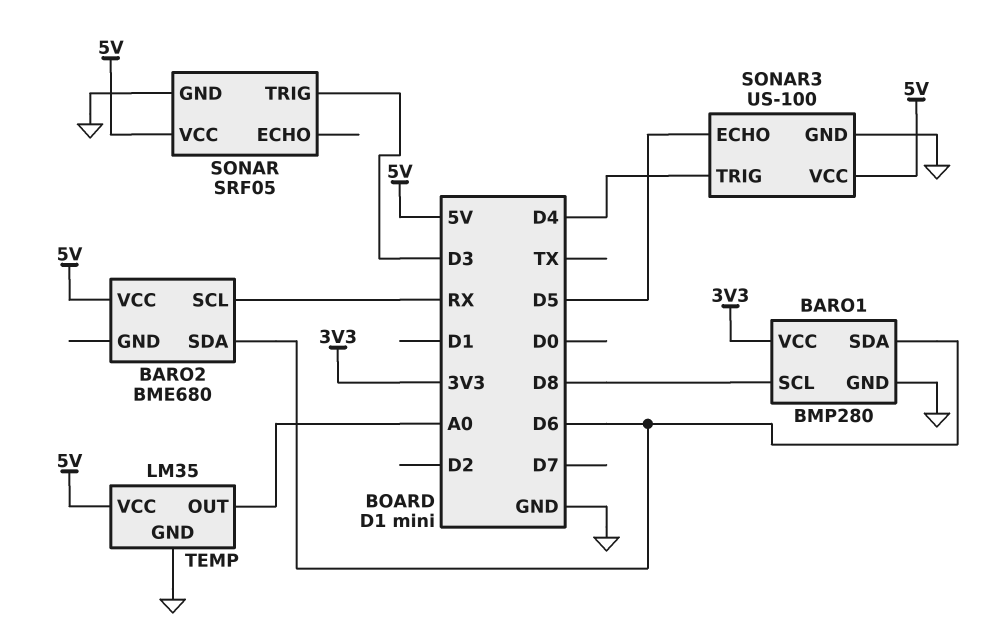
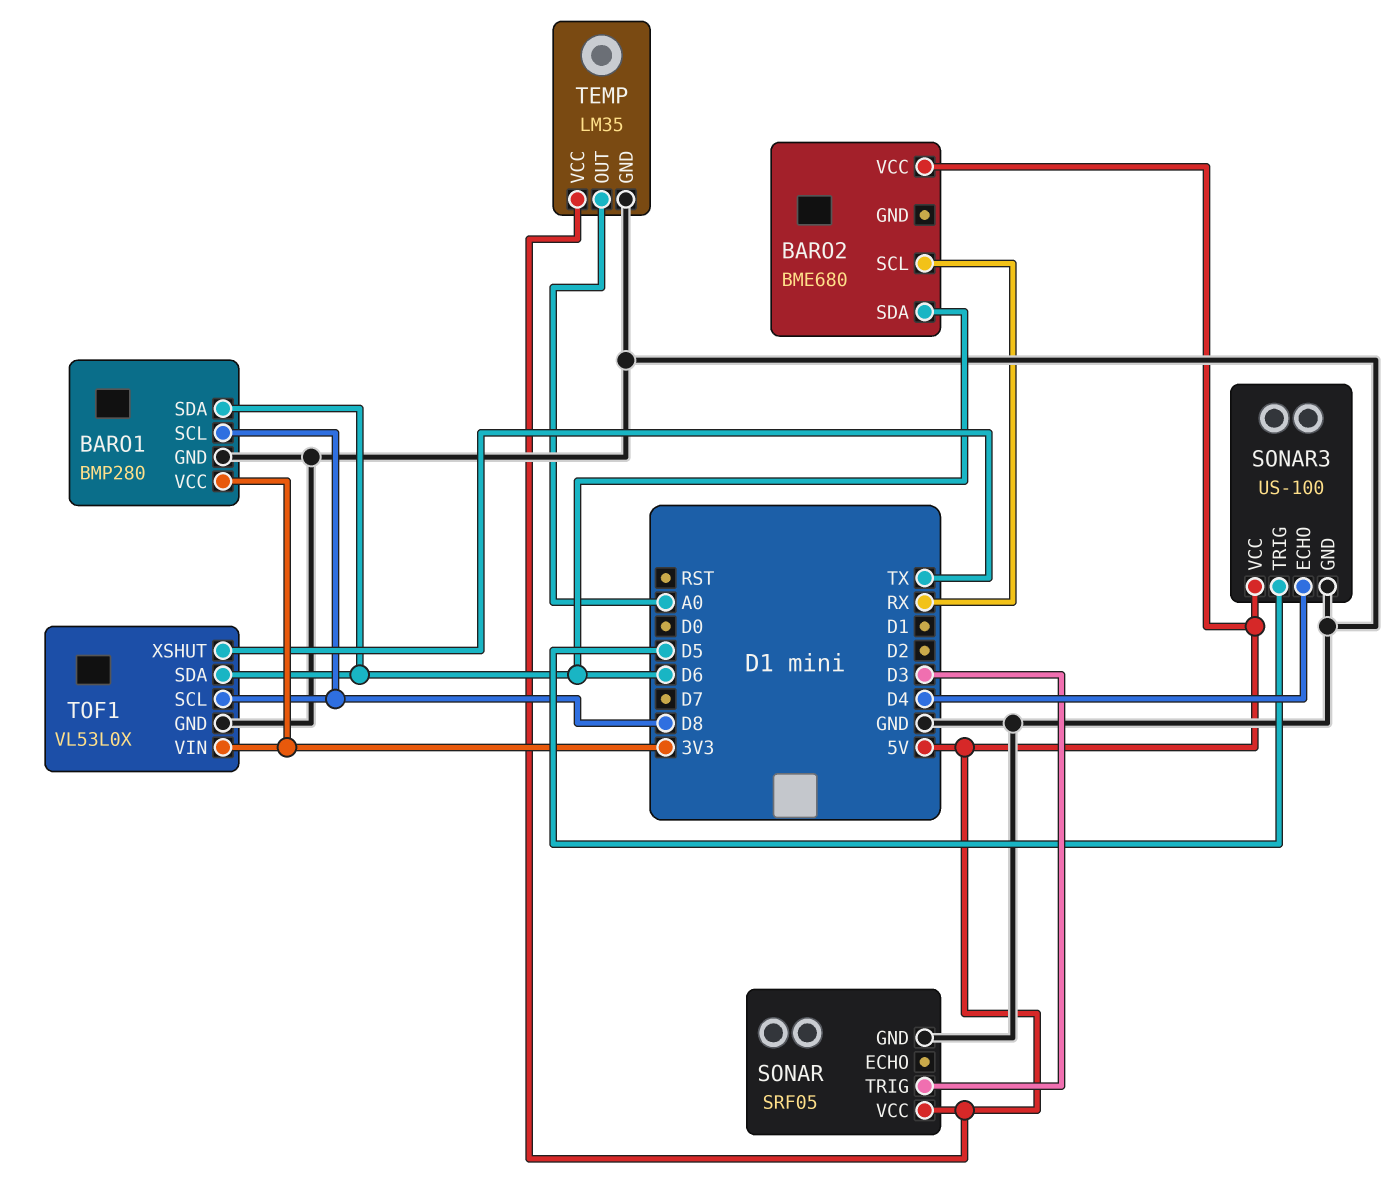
SONAR3 pin ECHO: D5 -> D4
SONAR3 pin TRIG: D4 -> D5
TOF1: none -> VL53L0X
TOF1 pin GND: none -> GND
TOF1 pin SCL: none -> D8
TOF1 pin SDA: none -> D6
TOF1 pin VIN: none -> 3V3
TOF1 pin XSHUT: none -> TX

